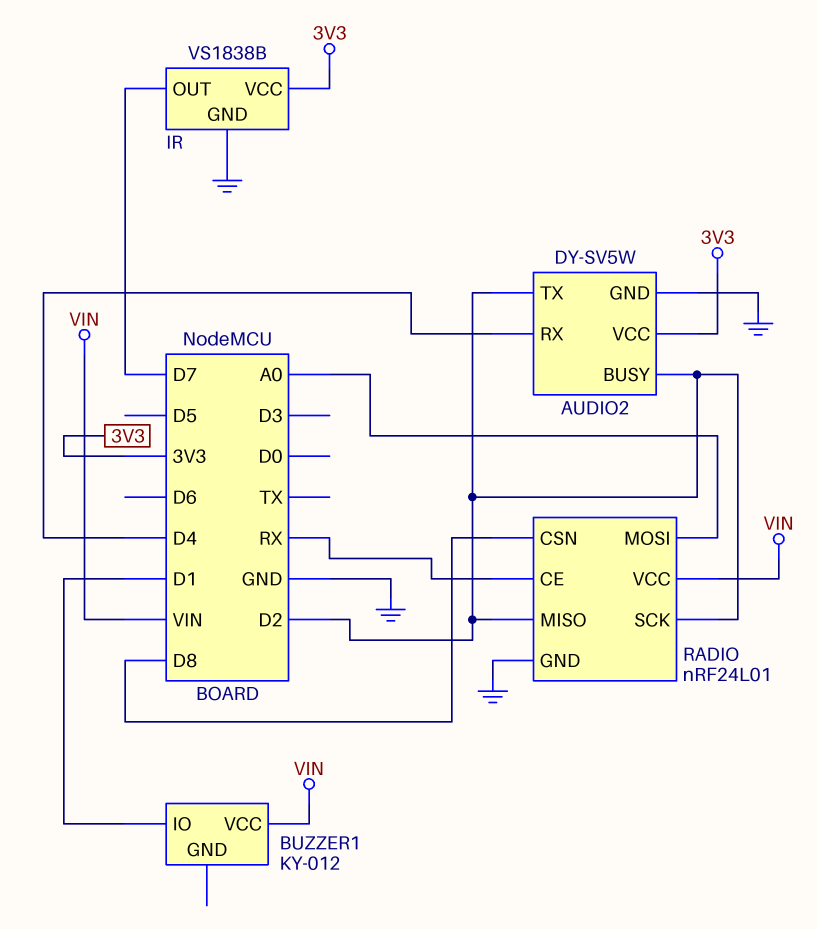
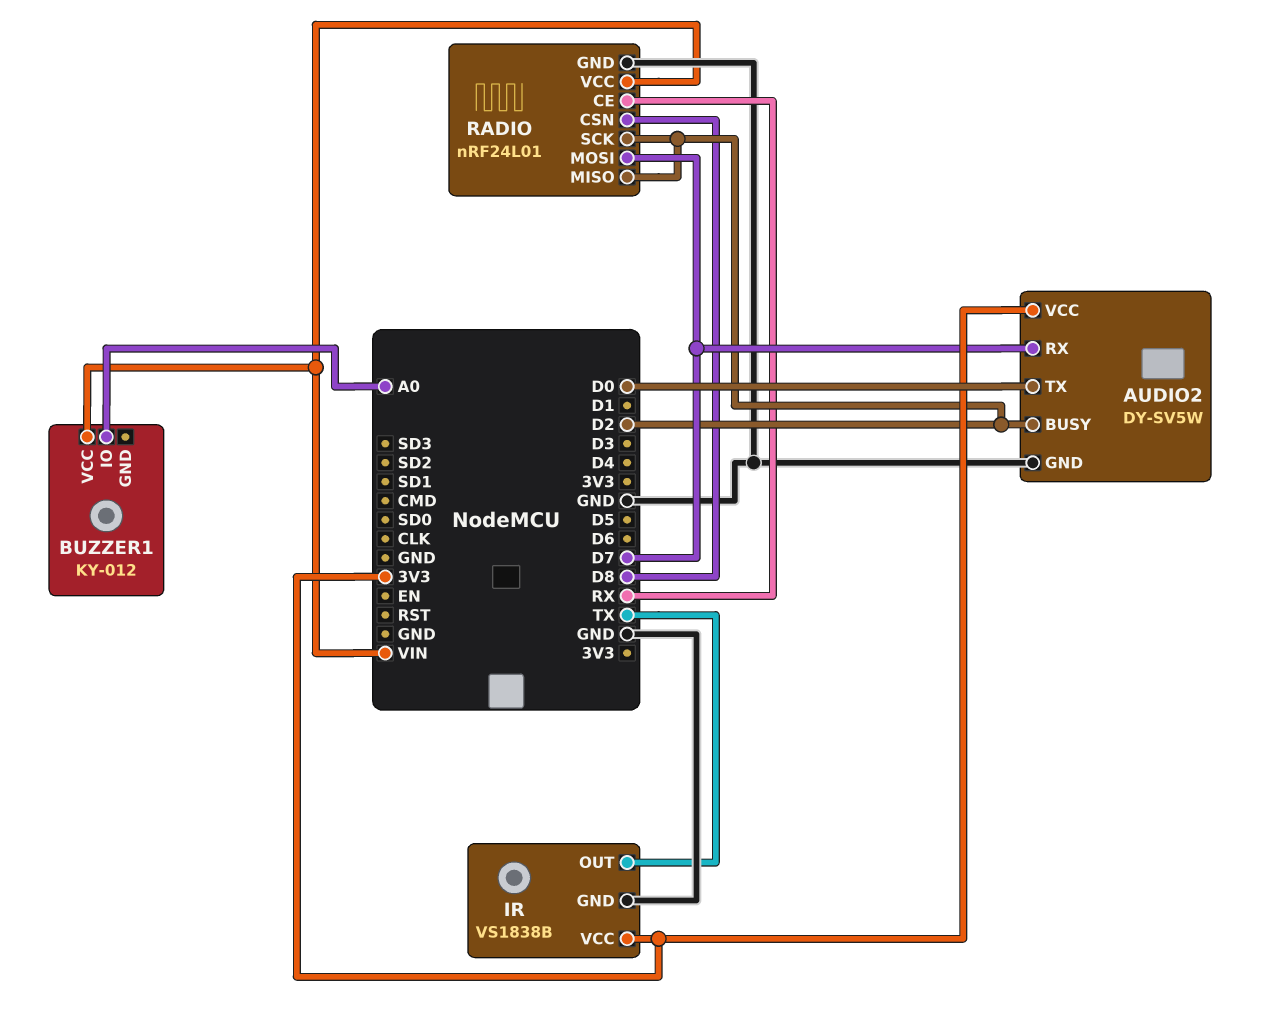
AUDIO2 pin RX: D4 -> D7
AUDIO2 pin TX: D2 -> D0
BUZZER1 pin IO: D1 -> A0
IR pin OUT: D7 -> TX
RADIO pin MOSI: A0 -> D7

